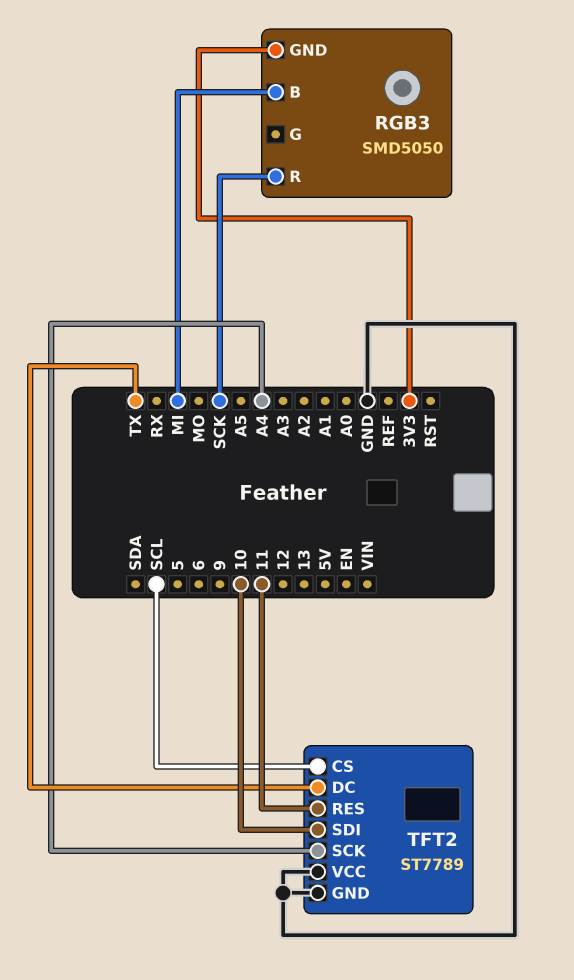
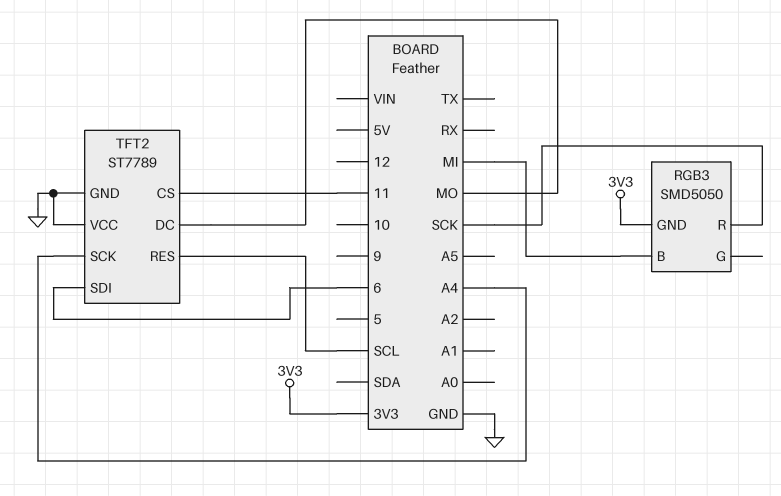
TFT2 pin CS: SCL -> 11
TFT2 pin DC: TX -> MO
TFT2 pin RES: 11 -> SCL
TFT2 pin SDI: 10 -> 6

